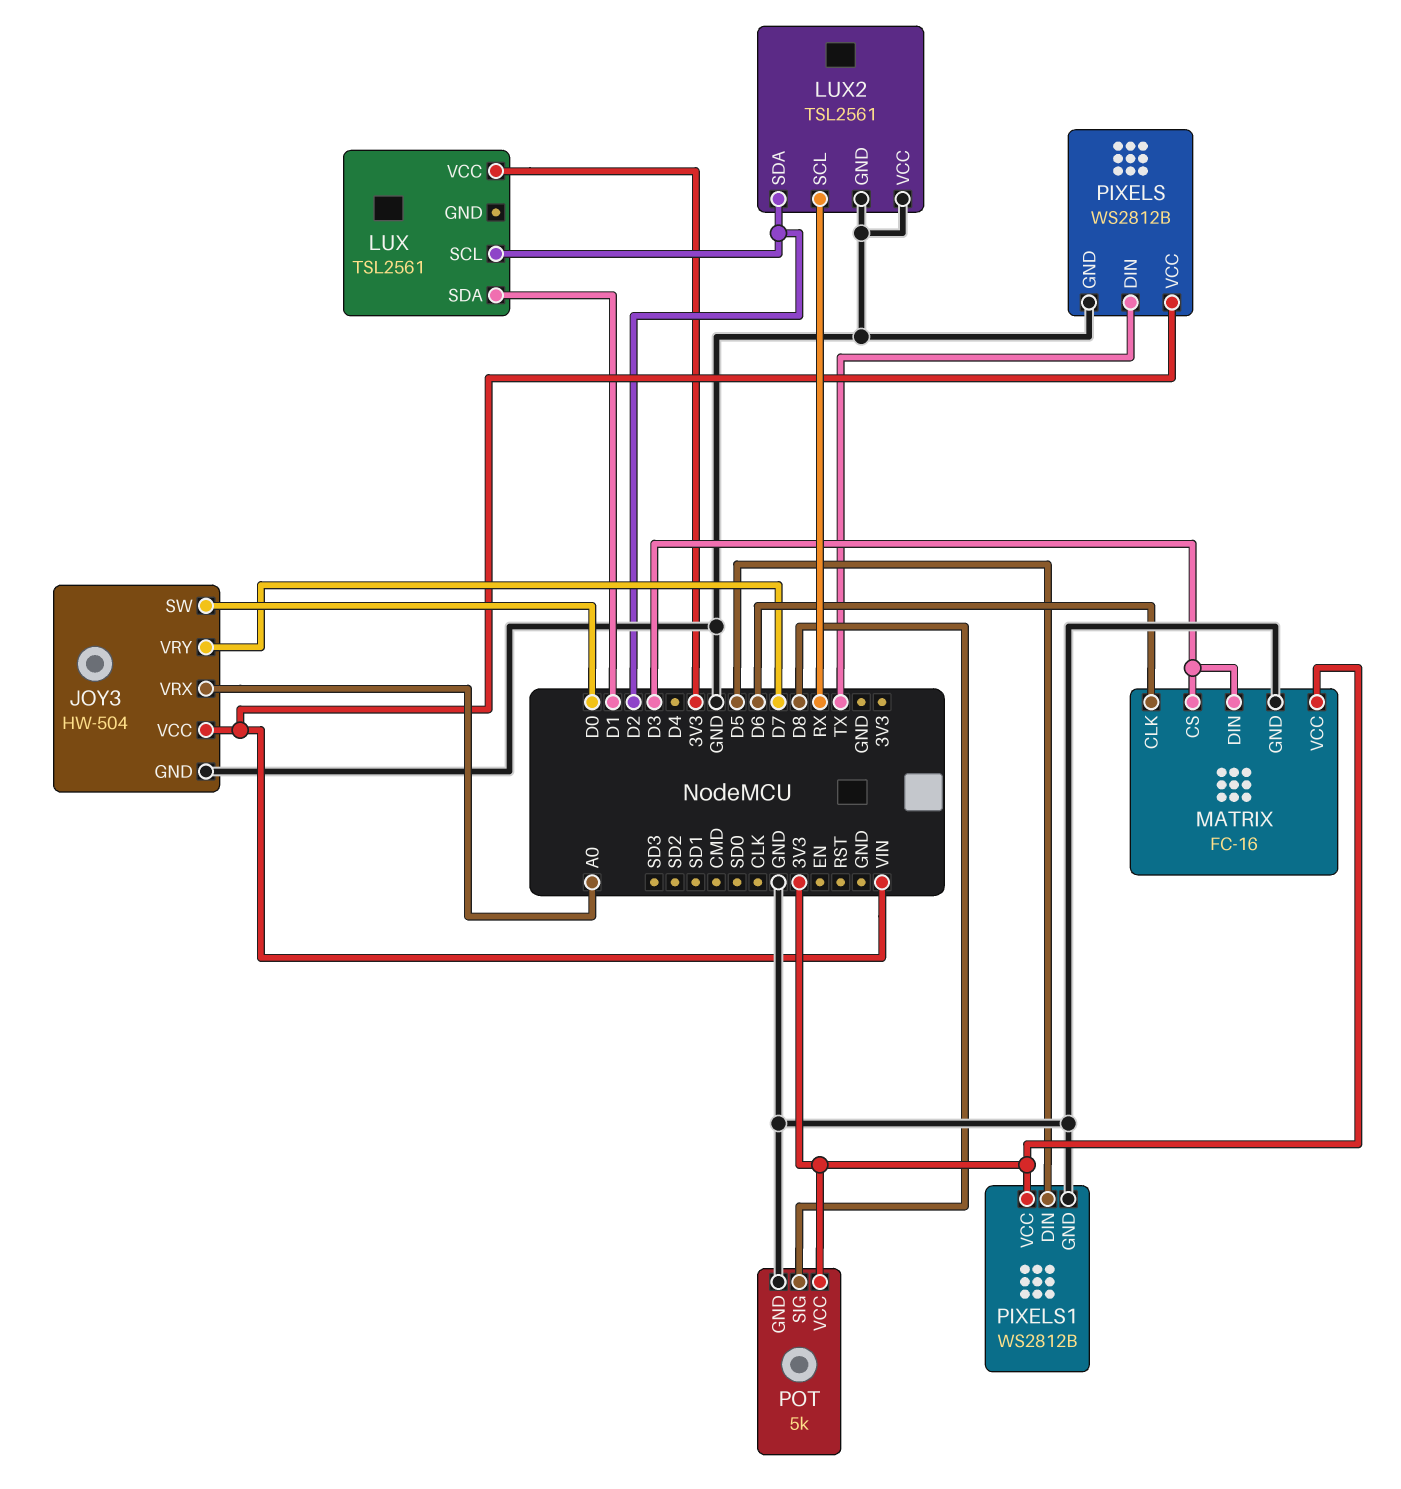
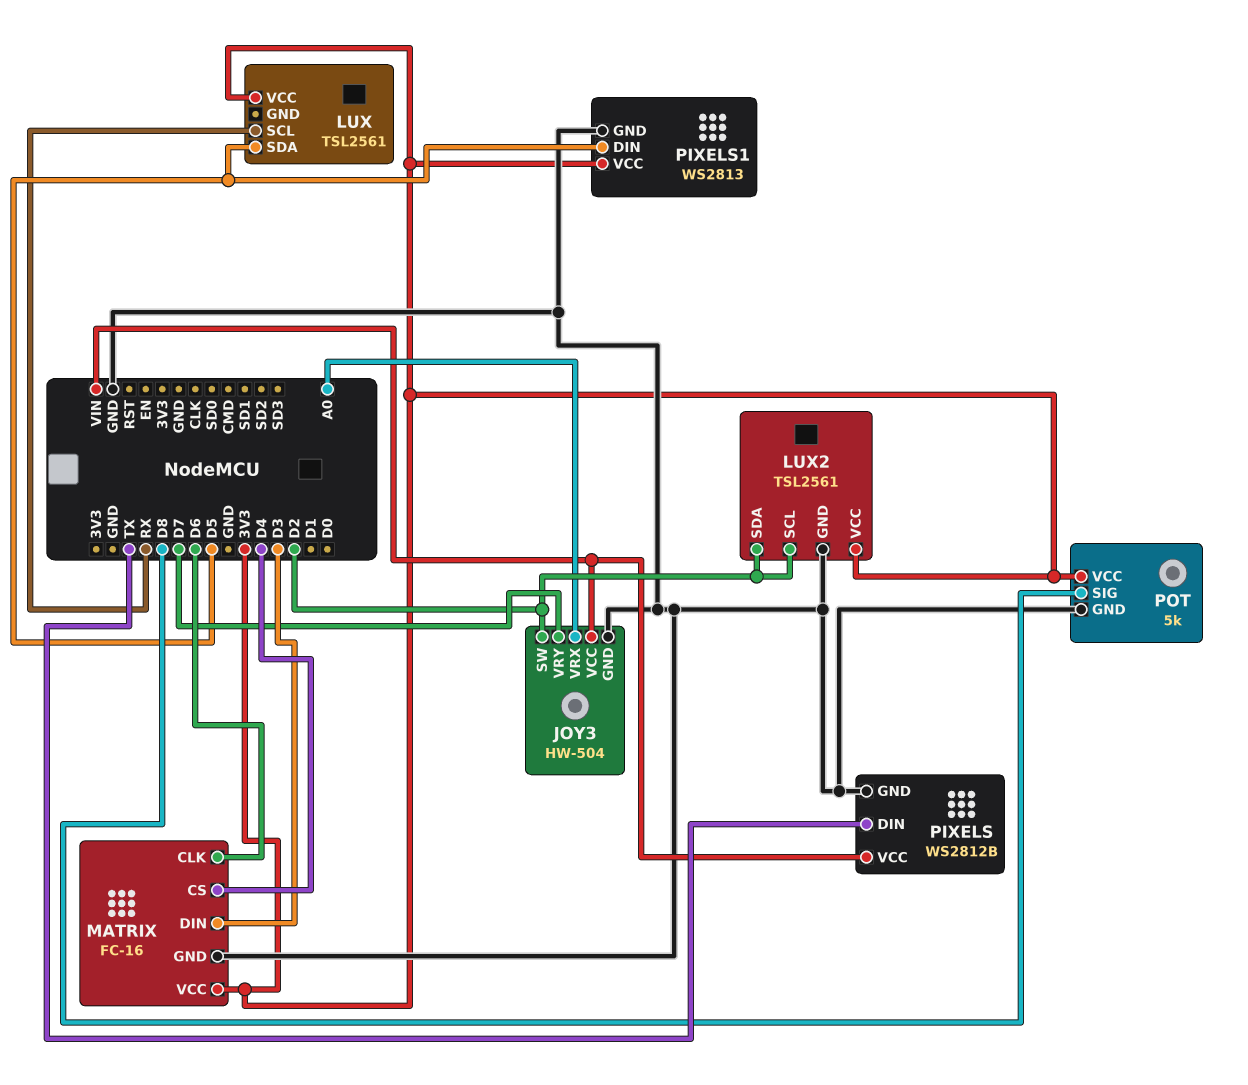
JOY3 pin SW: D0 -> D2
LUX pin SCL: D2 -> RX
LUX pin SDA: D1 -> D5
LUX2 pin SCL: RX -> D2
LUX2 pin VCC: GND -> 3V3
MATRIX pin CS: D3 -> D4
PIXELS1: WS2812B -> WS2813

